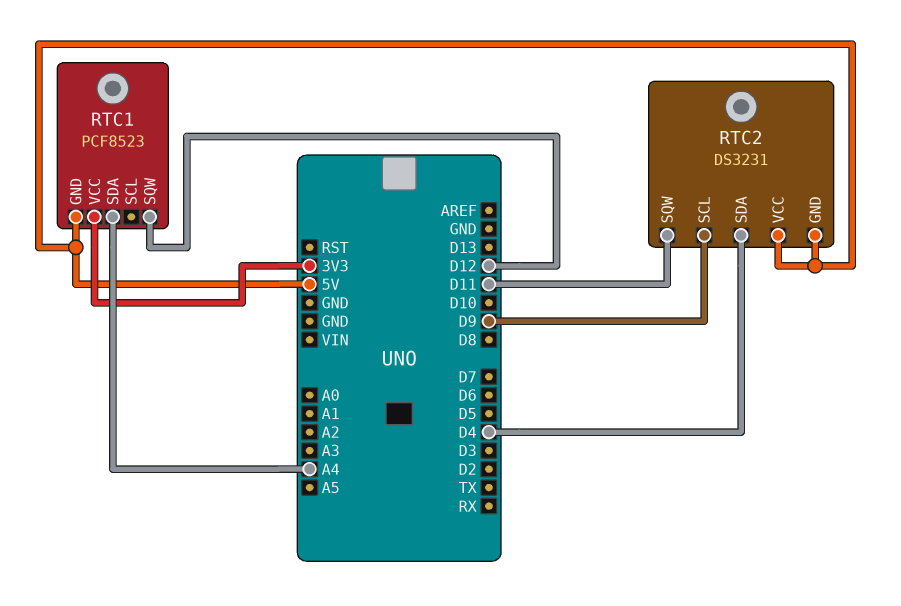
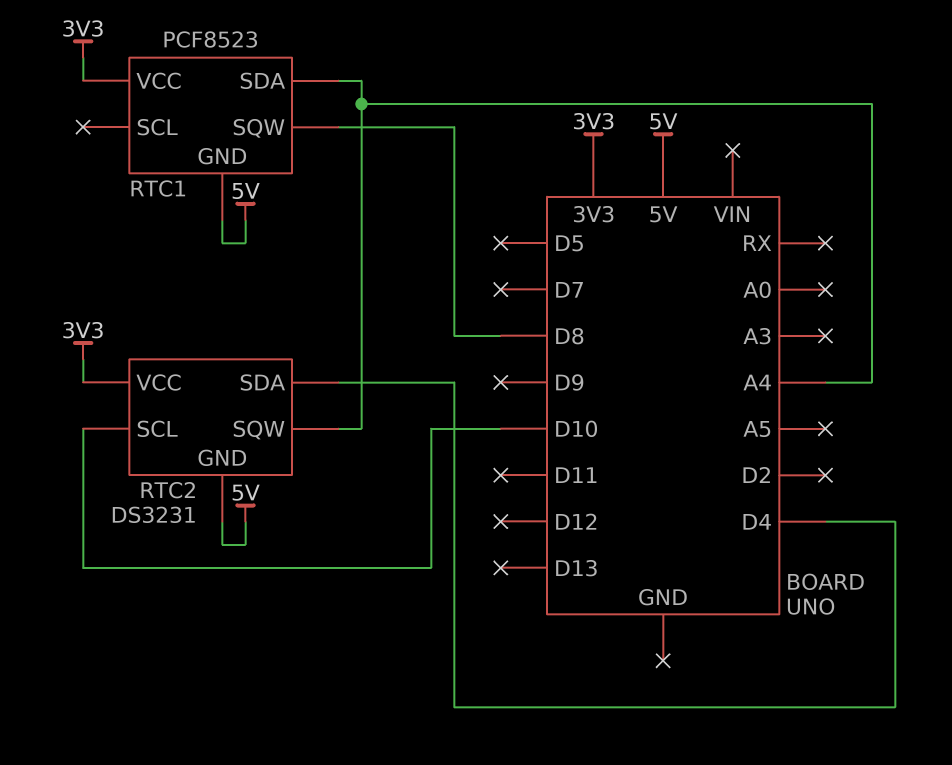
RTC1 pin SQW: D12 -> D8
RTC2 pin SCL: D9 -> D10
RTC2 pin SQW: D11 -> A4
RTC2 pin VCC: 5V -> 3V3

